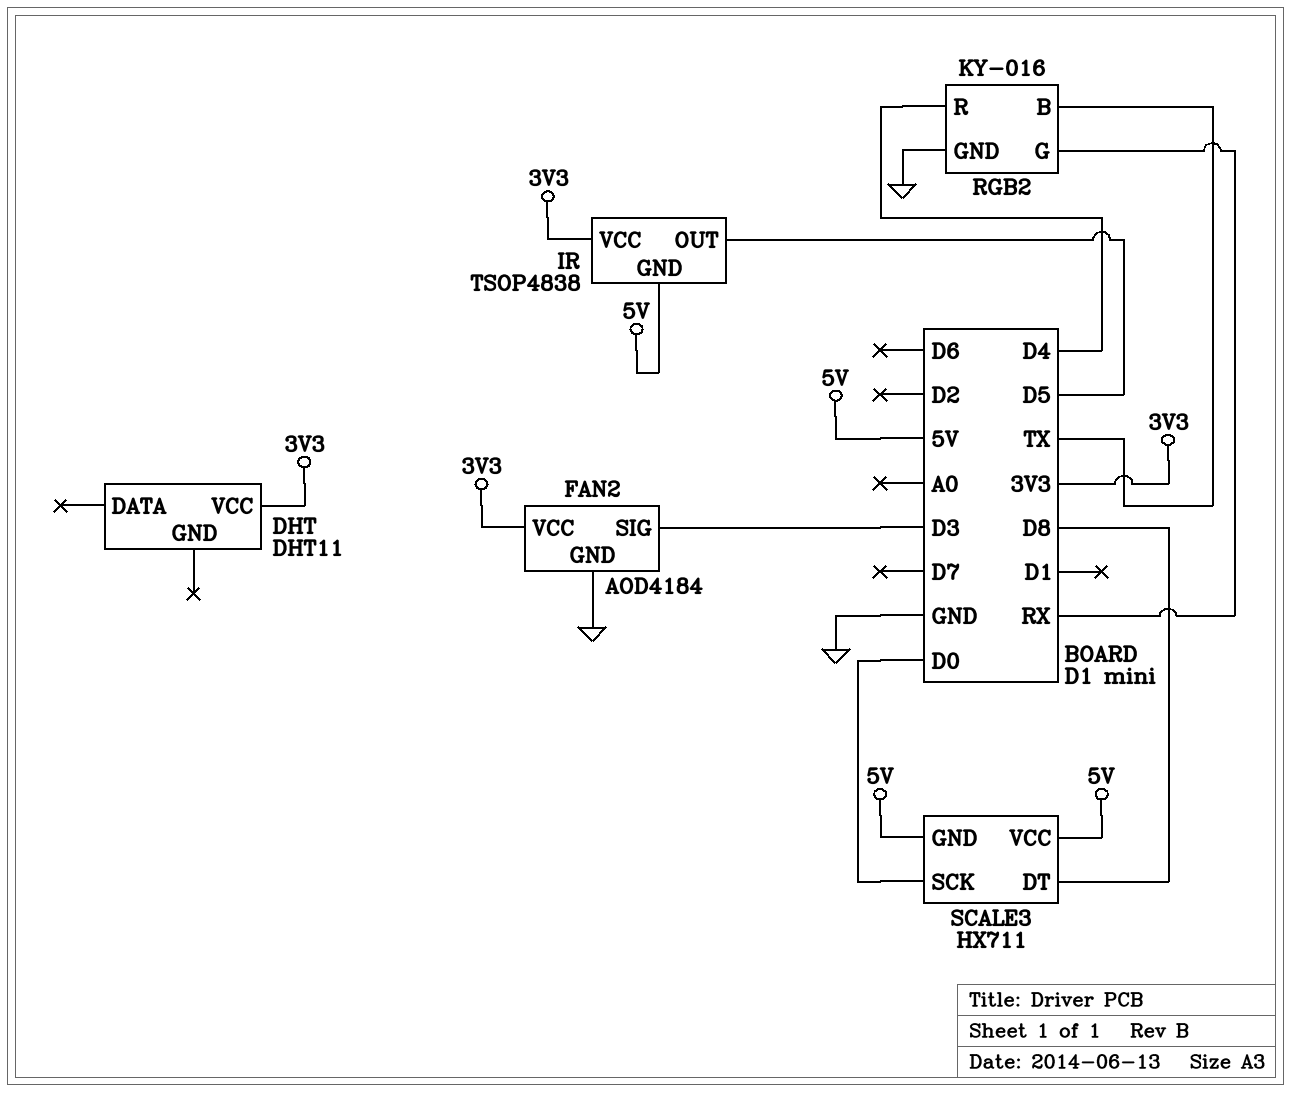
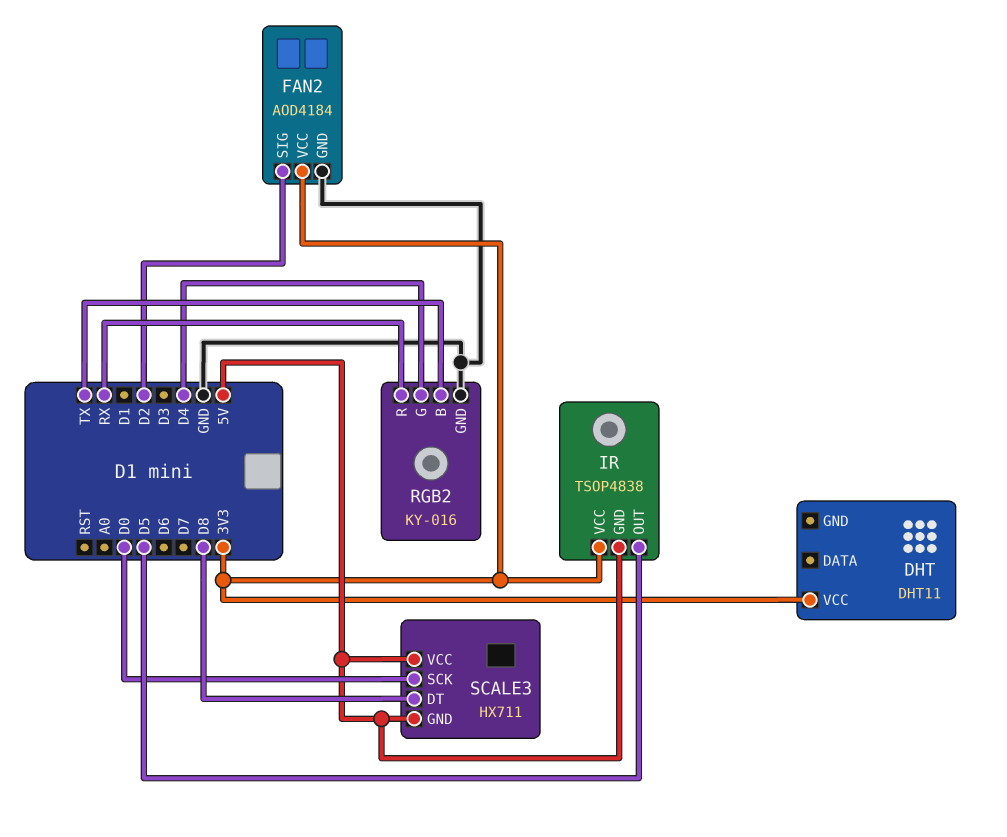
FAN2 pin SIG: D3 -> D2
RGB2 pin G: RX -> D4
RGB2 pin R: D4 -> RX

